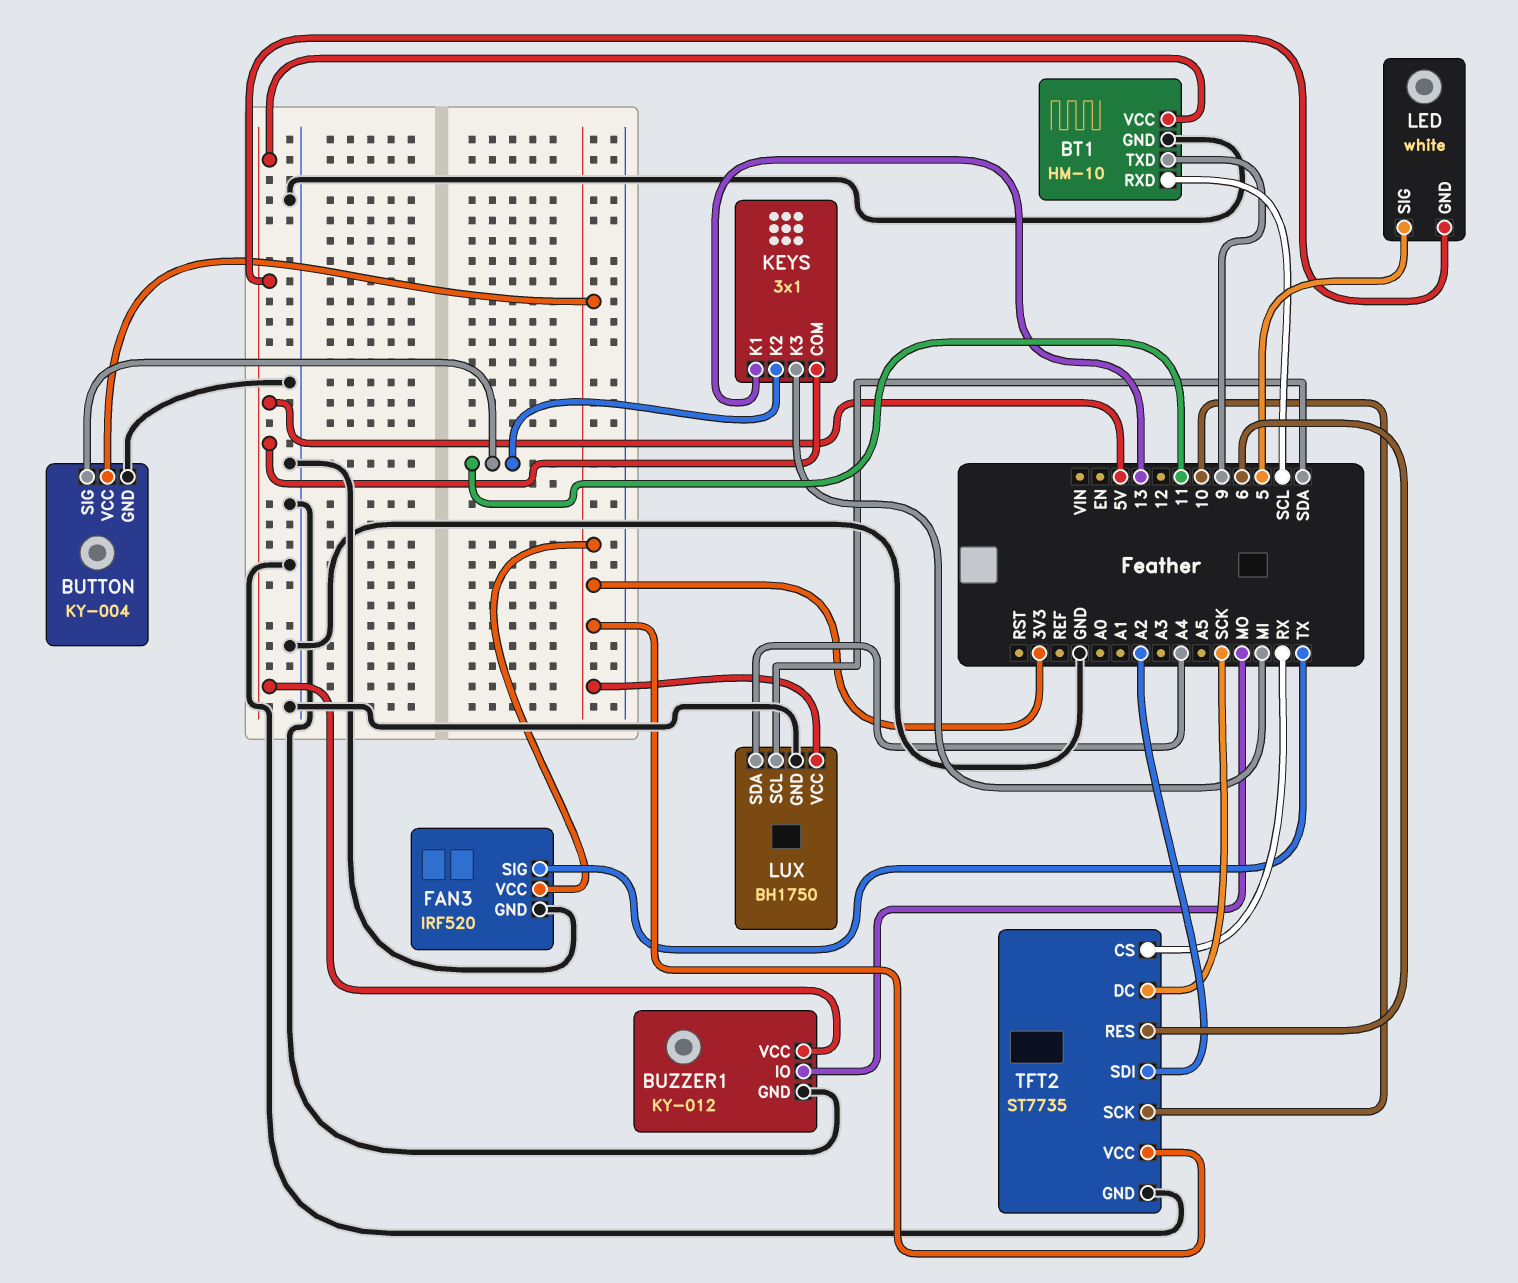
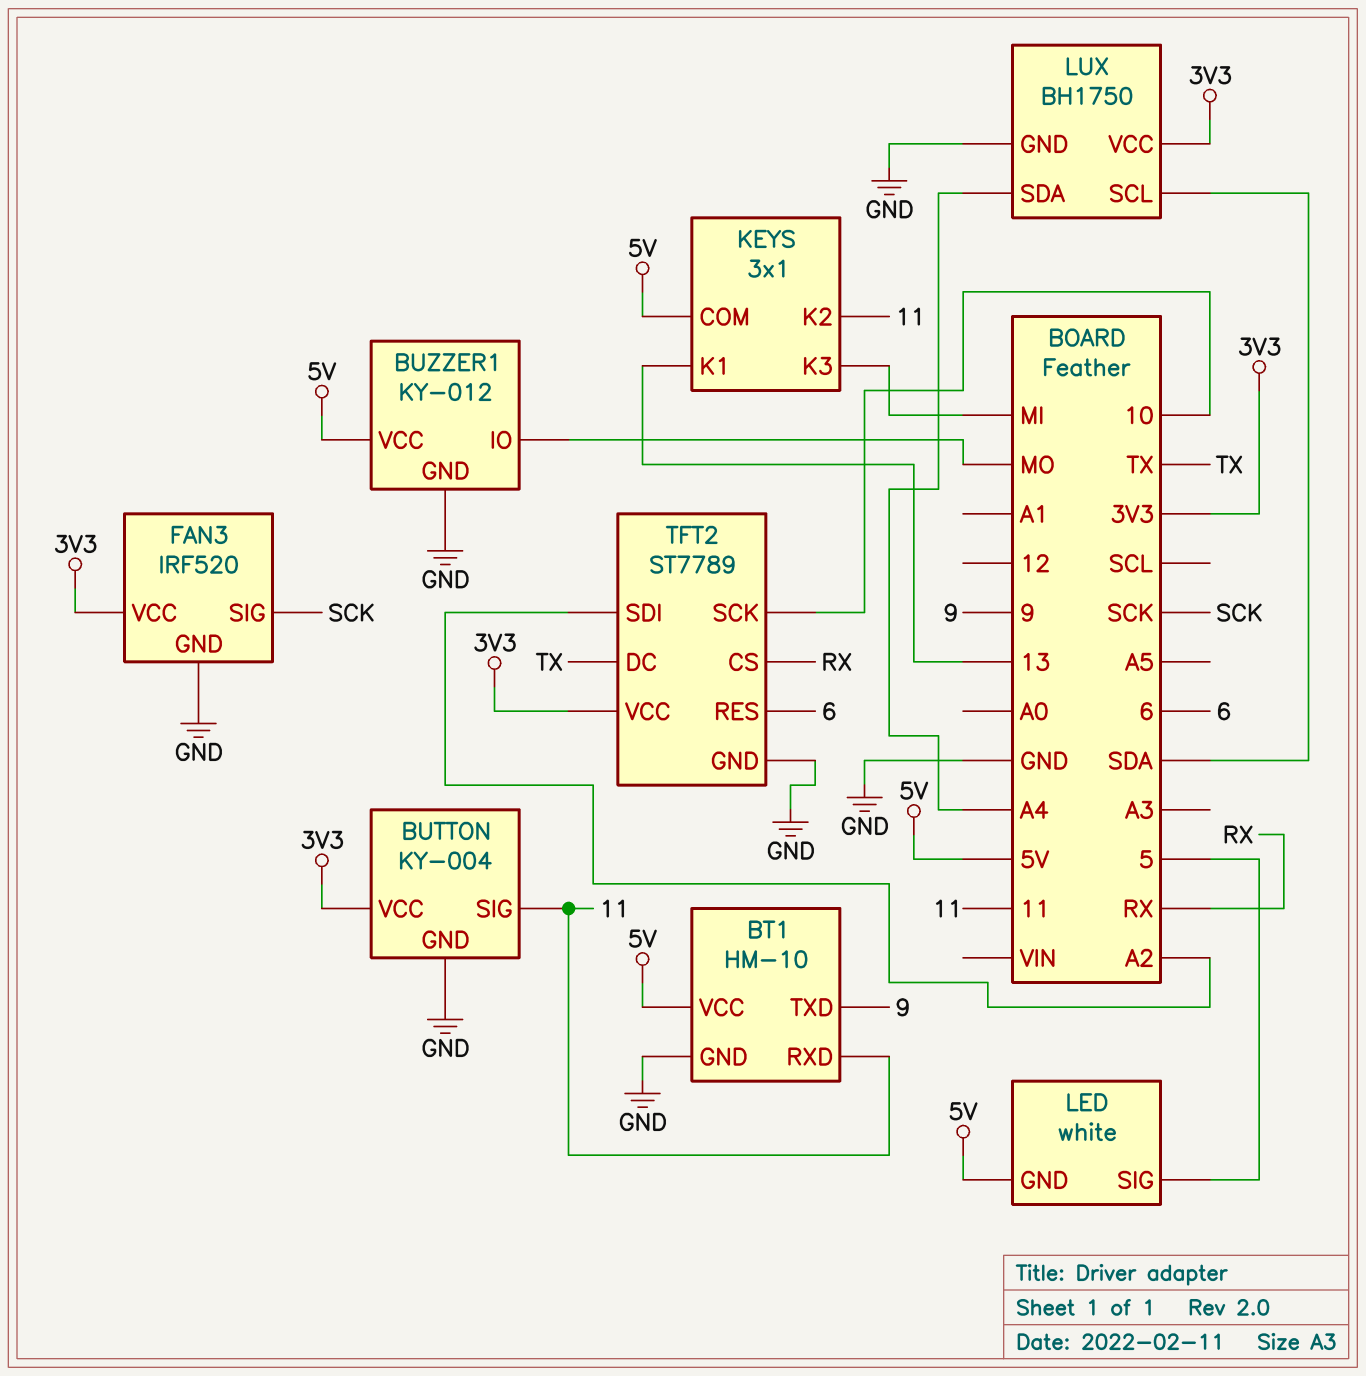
BT1 pin RXD: SCL -> 11
FAN3 pin SIG: TX -> SCK
TFT2: ST7735 -> ST7789
TFT2 pin DC: SCK -> TX

